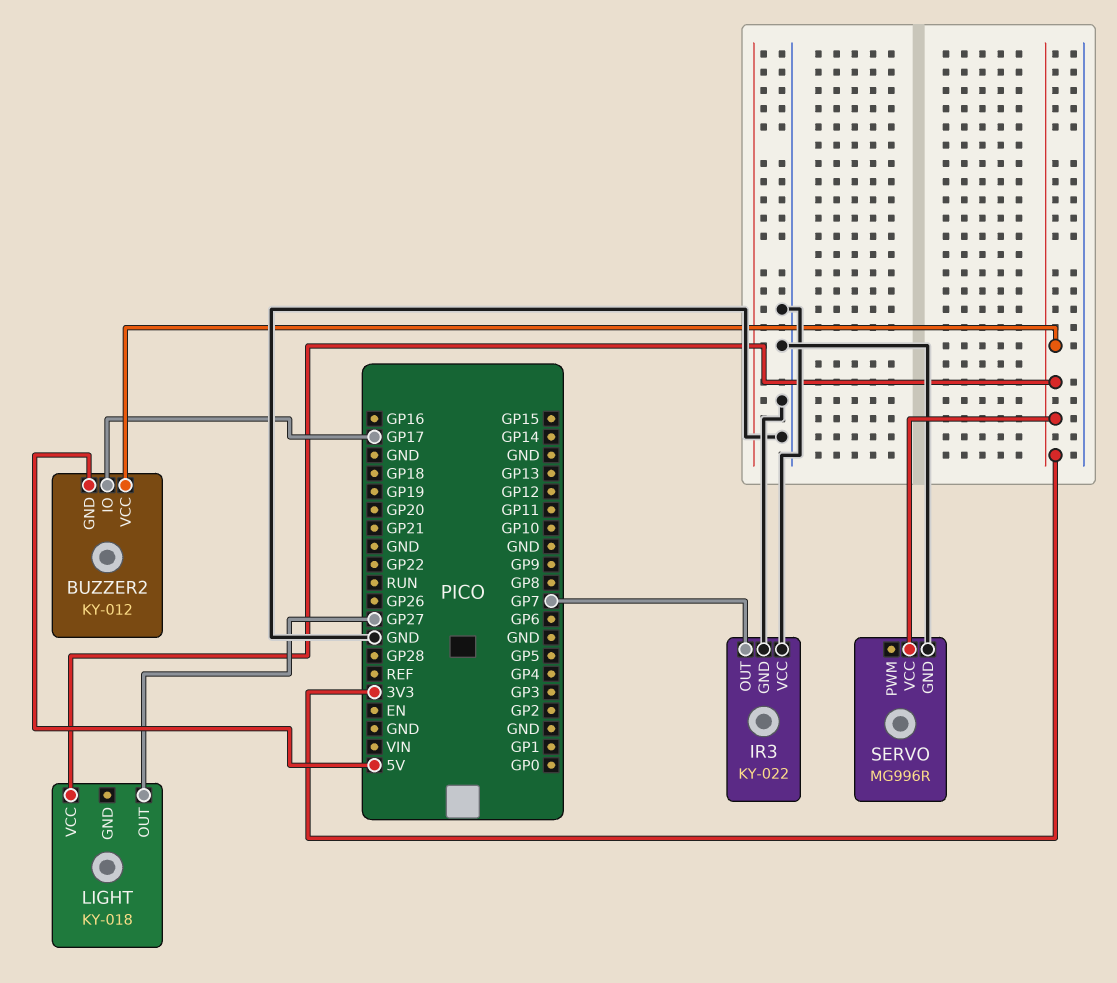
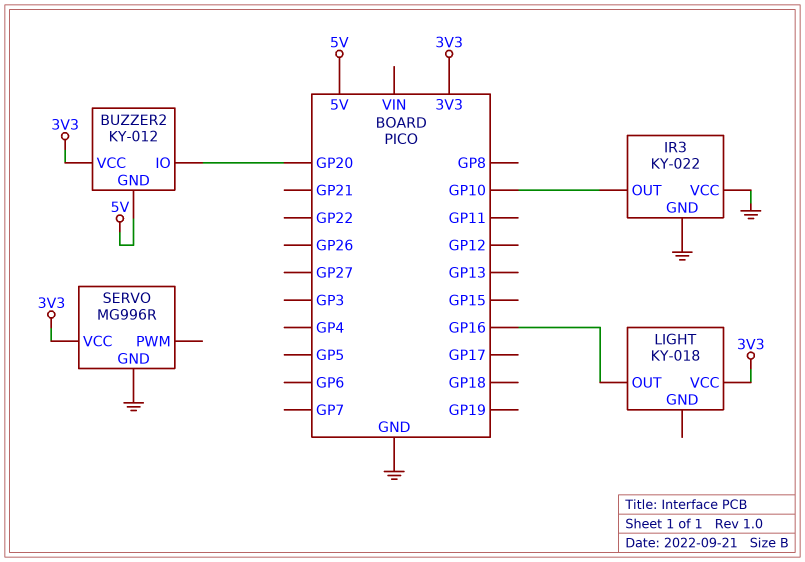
BUZZER2 pin IO: GP17 -> GP20
IR3 pin OUT: GP7 -> GP10
LIGHT pin OUT: GP27 -> GP16

